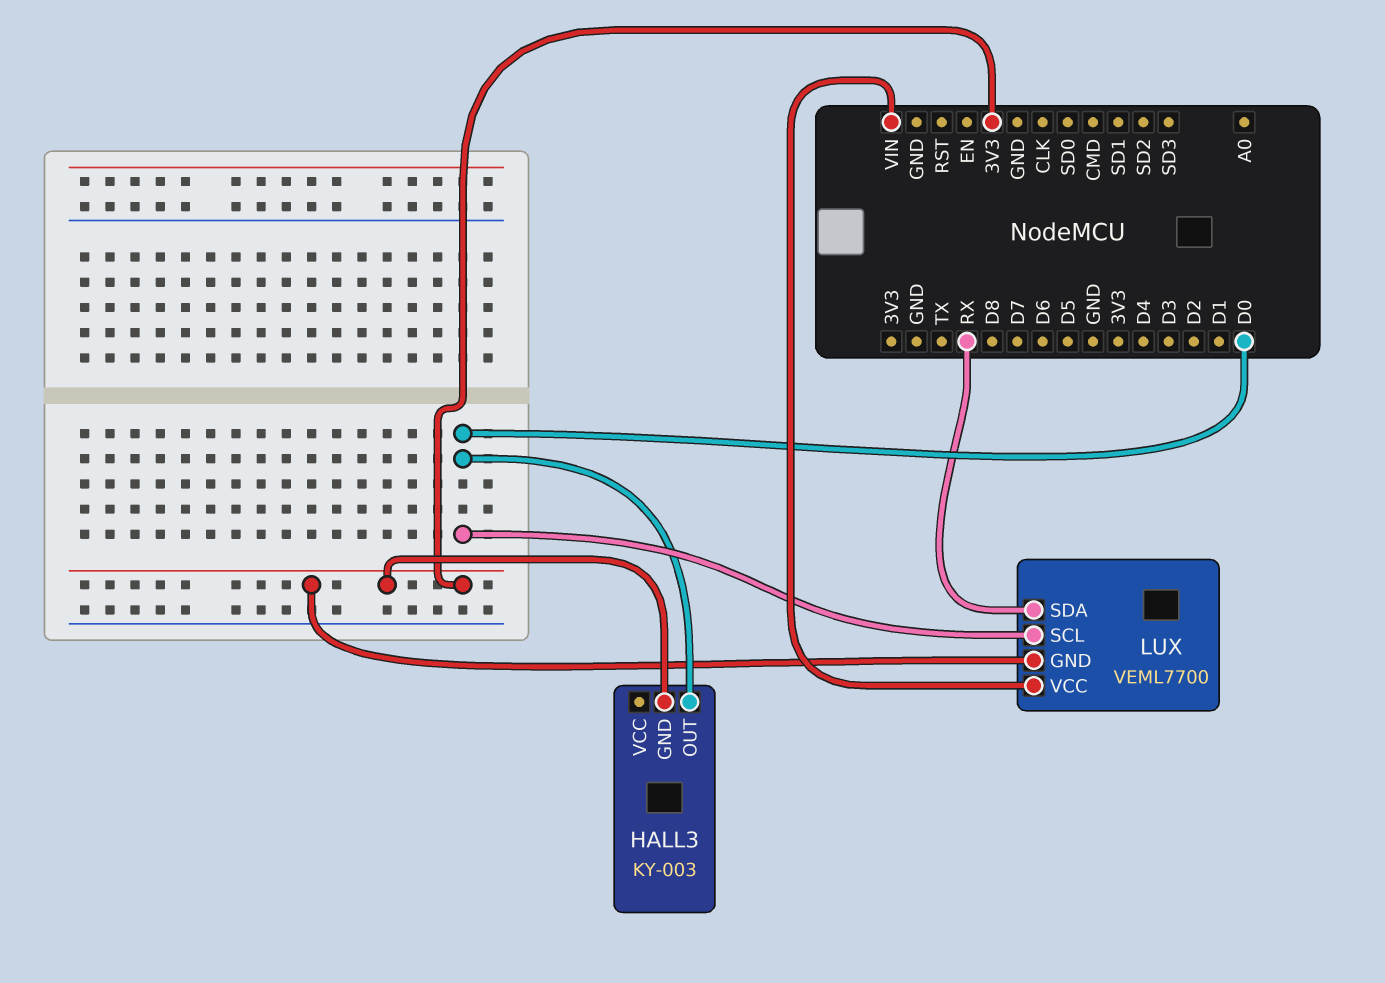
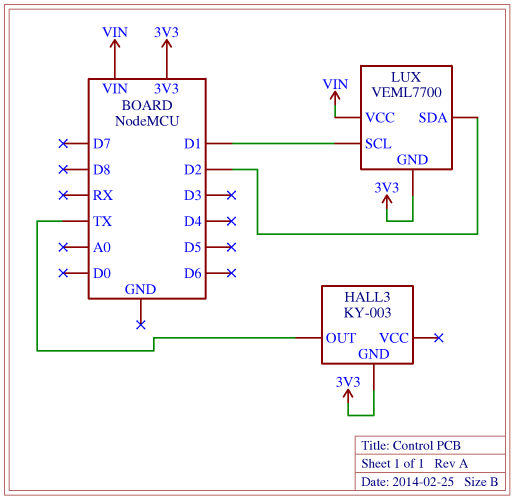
HALL3 pin OUT: D0 -> TX
LUX pin SCL: D0 -> D1
LUX pin SDA: RX -> D2

